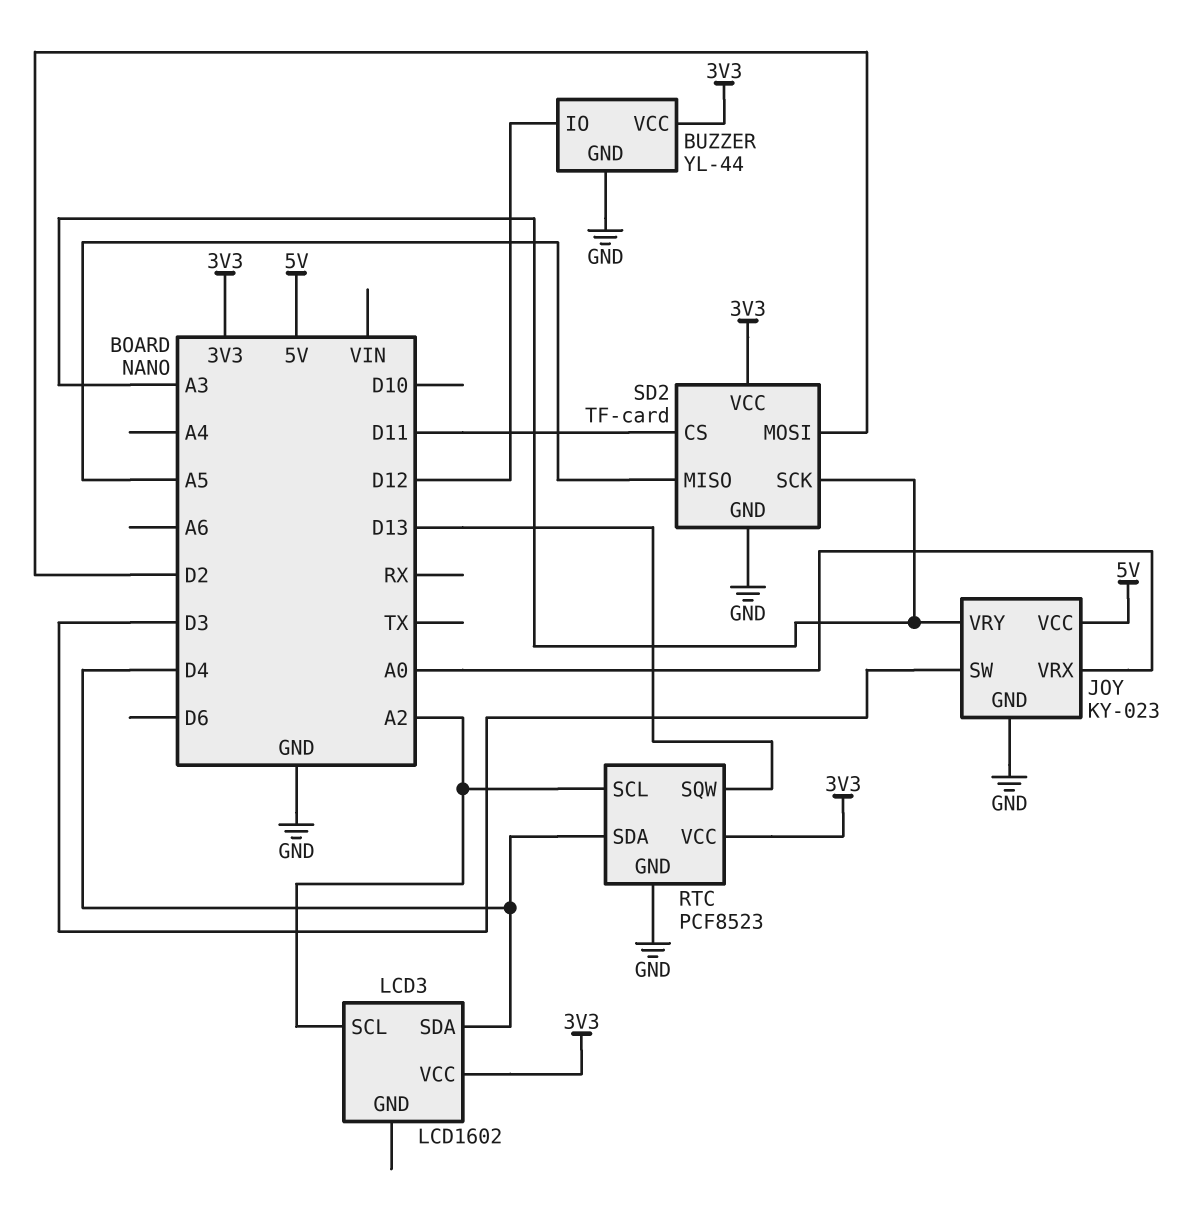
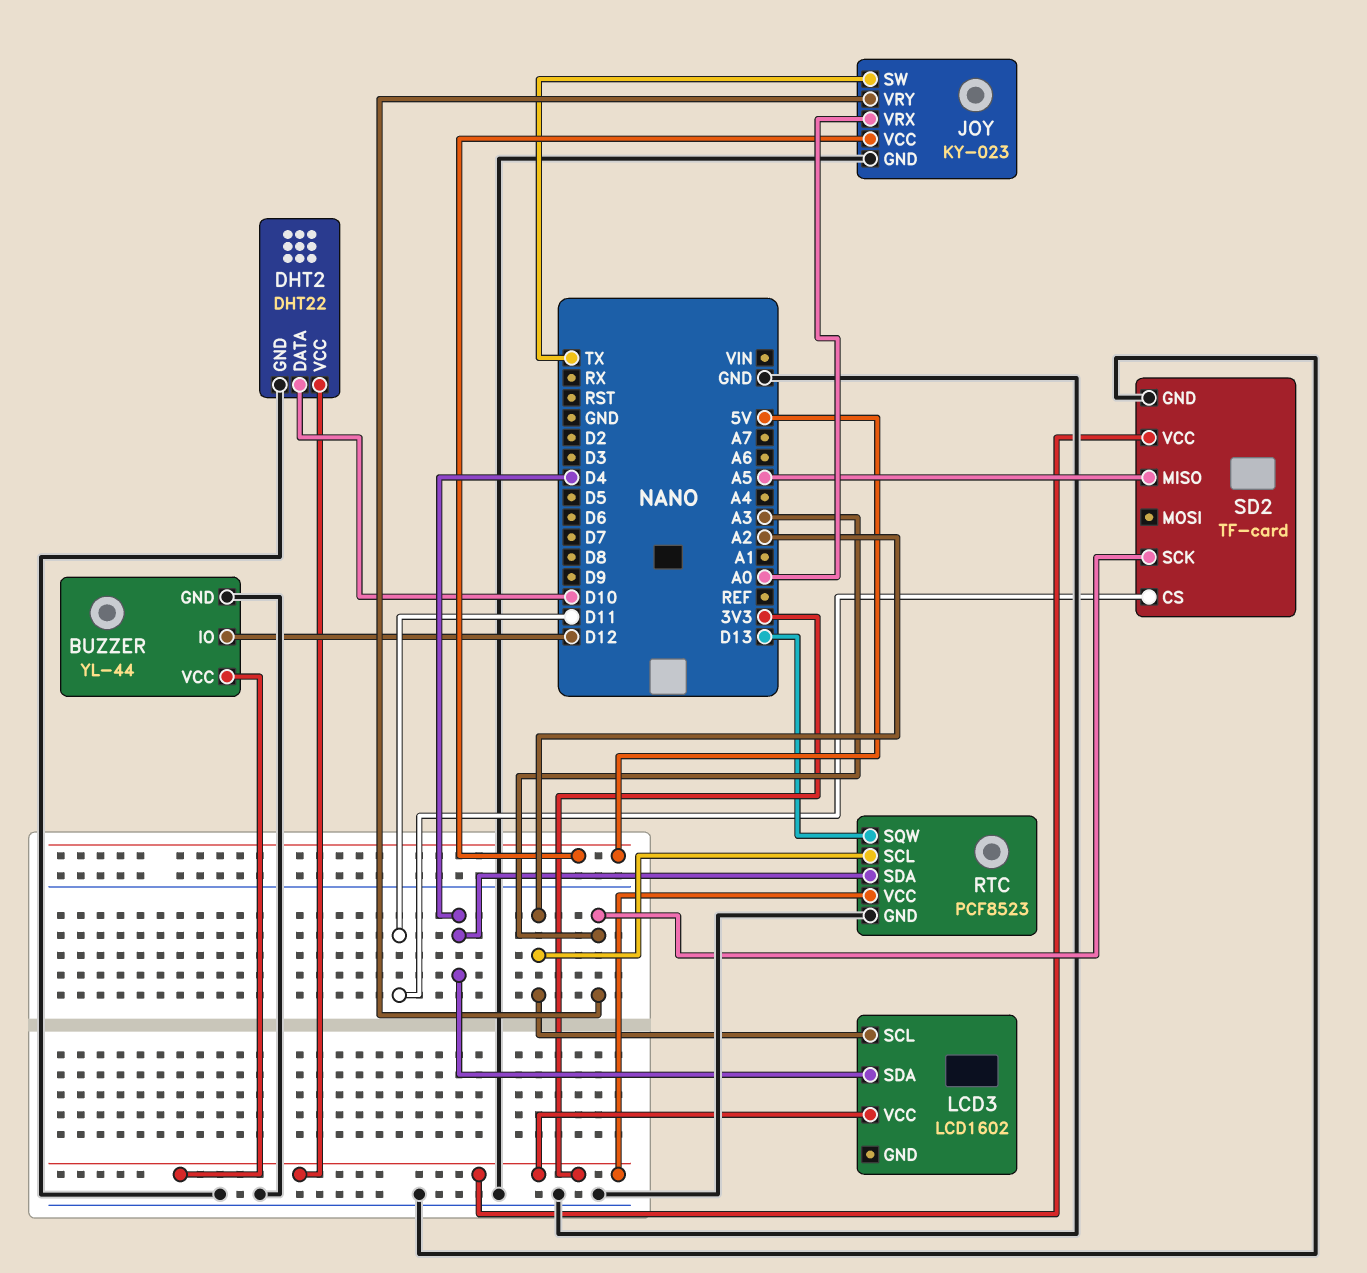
DHT2: none -> DHT22
DHT2 pin DATA: none -> D10
DHT2 pin GND: none -> GND
DHT2 pin VCC: none -> 3V3
JOY pin SW: D3 -> TX
SD2 pin MOSI: D2 -> none

